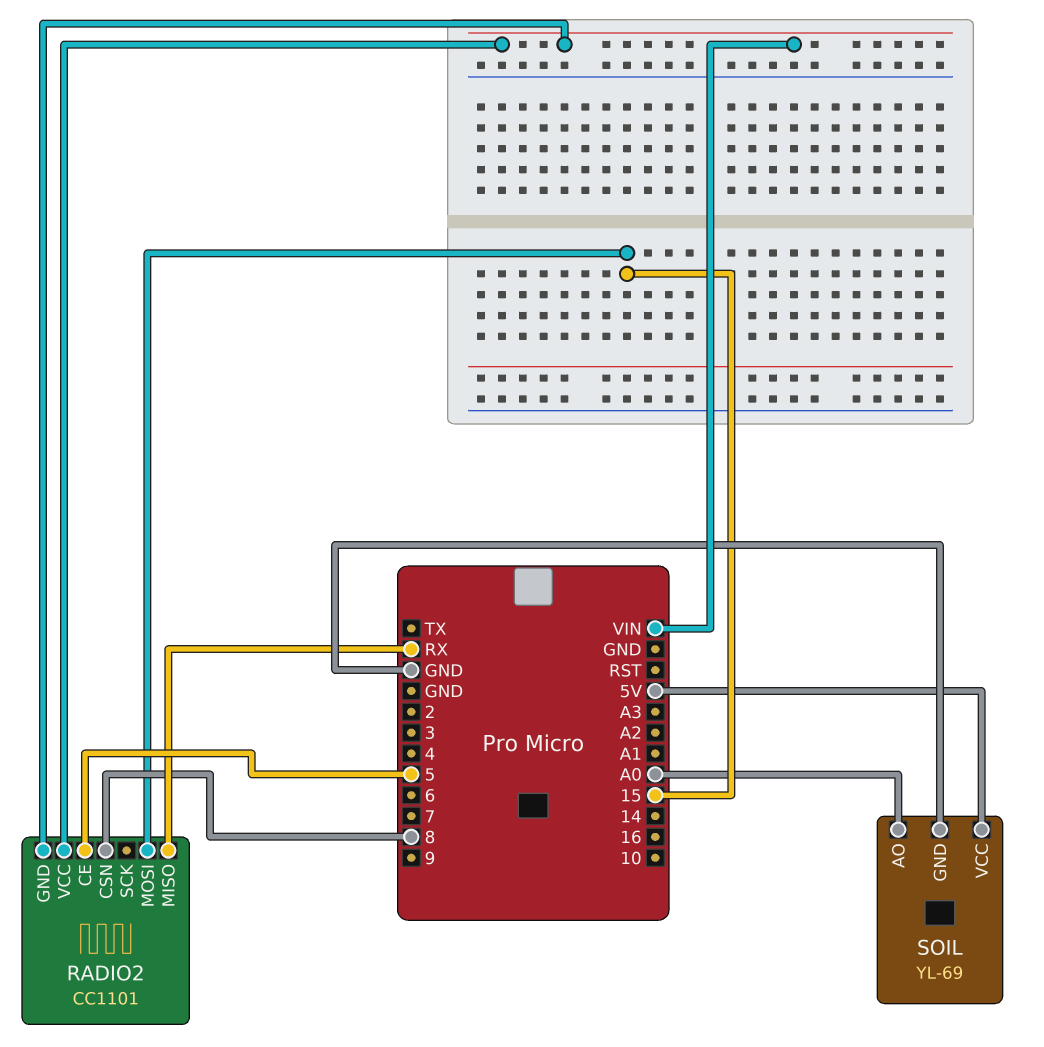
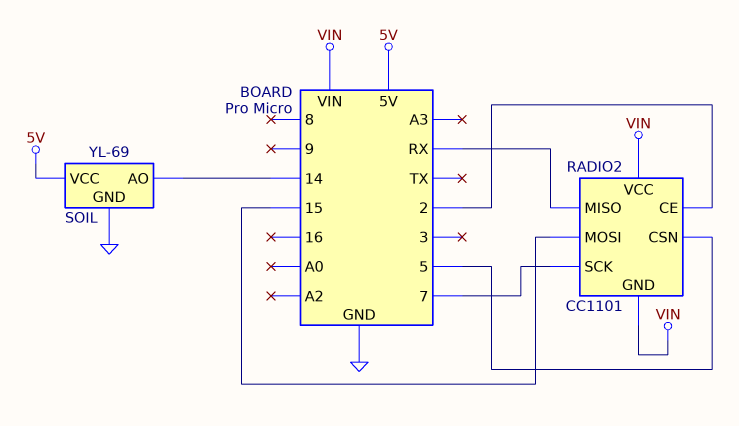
RADIO2 pin CE: 5 -> 2
RADIO2 pin CSN: 8 -> 5
RADIO2 pin SCK: none -> 7
SOIL pin AO: A0 -> 14

